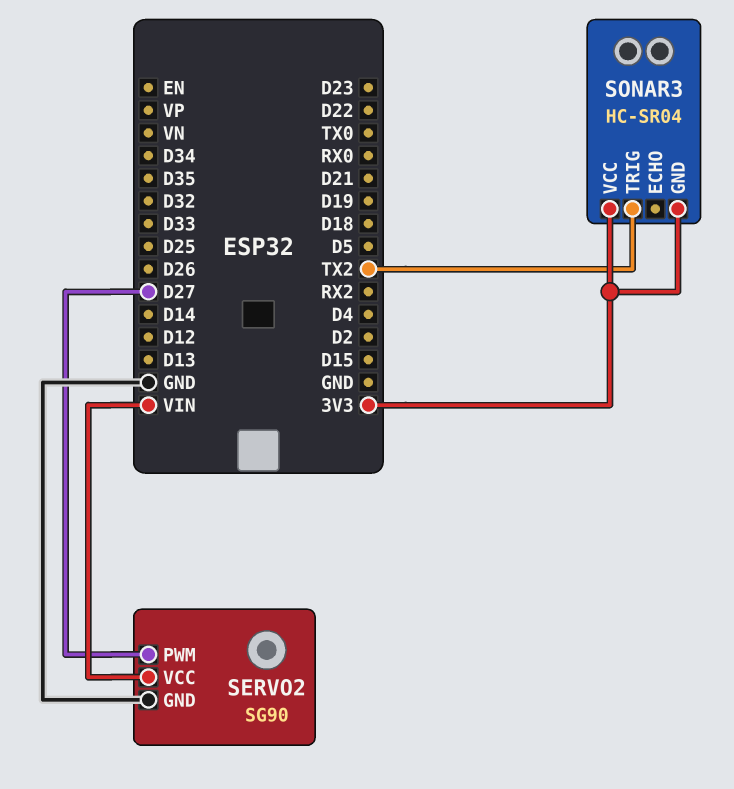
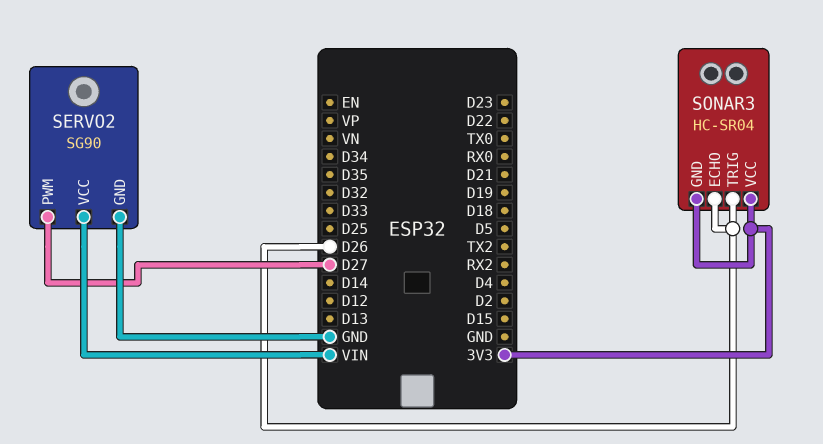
SONAR3 pin ECHO: none -> D26
SONAR3 pin TRIG: TX2 -> D26

